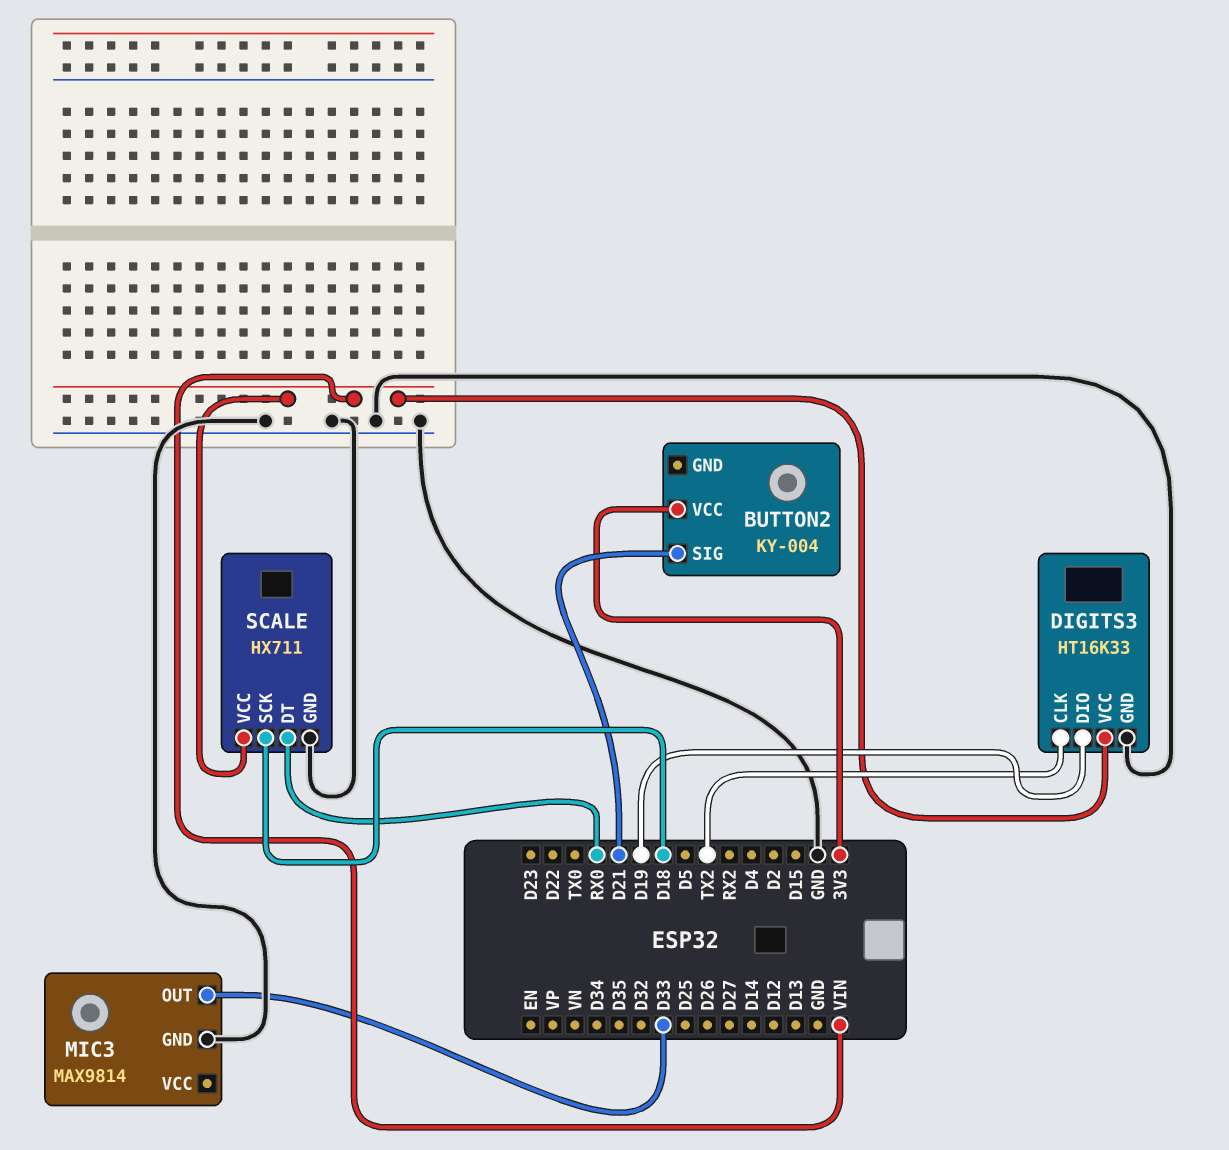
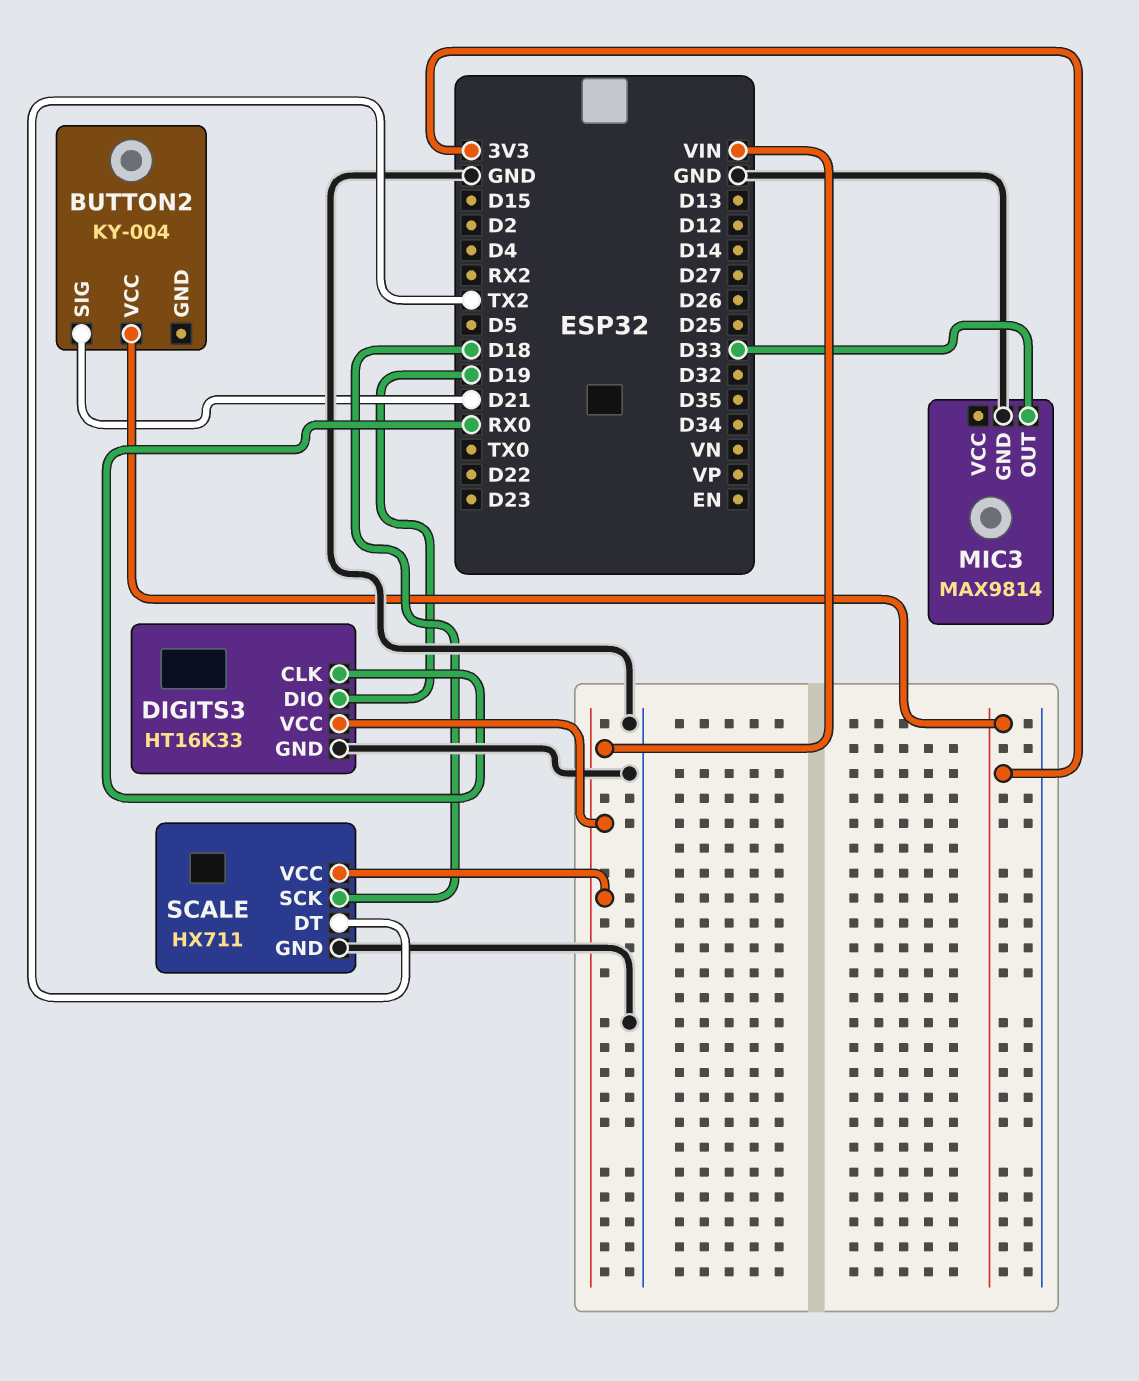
DIGITS3 pin CLK: TX2 -> RX0
SCALE pin DT: RX0 -> TX2

